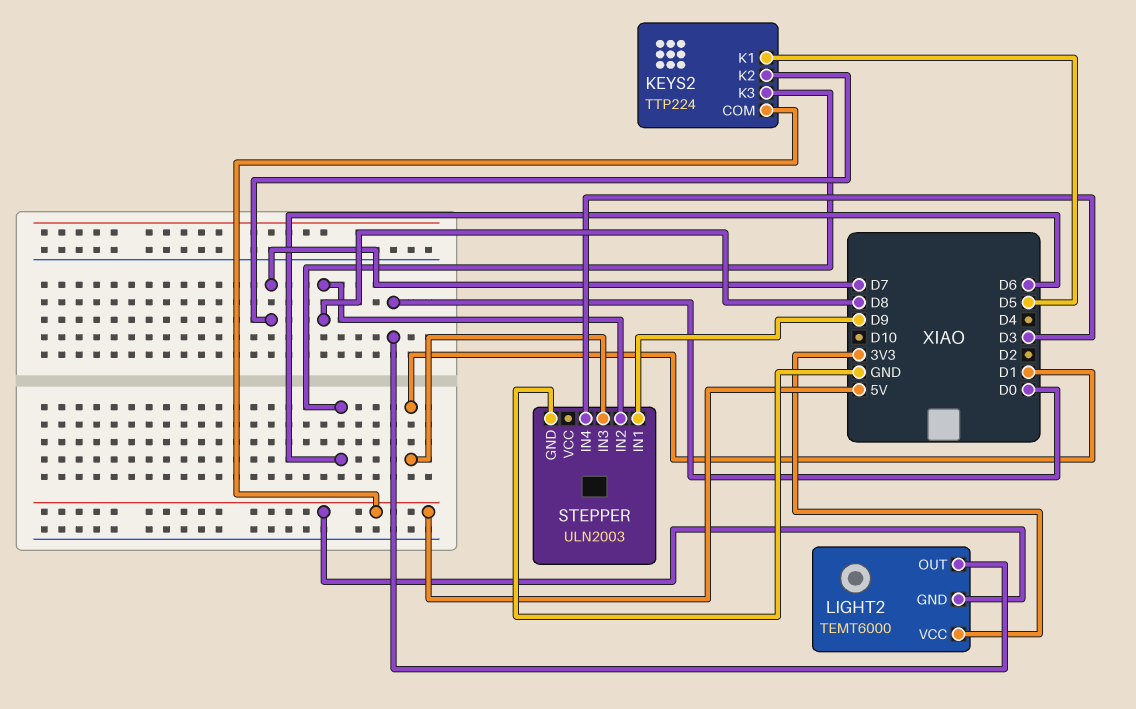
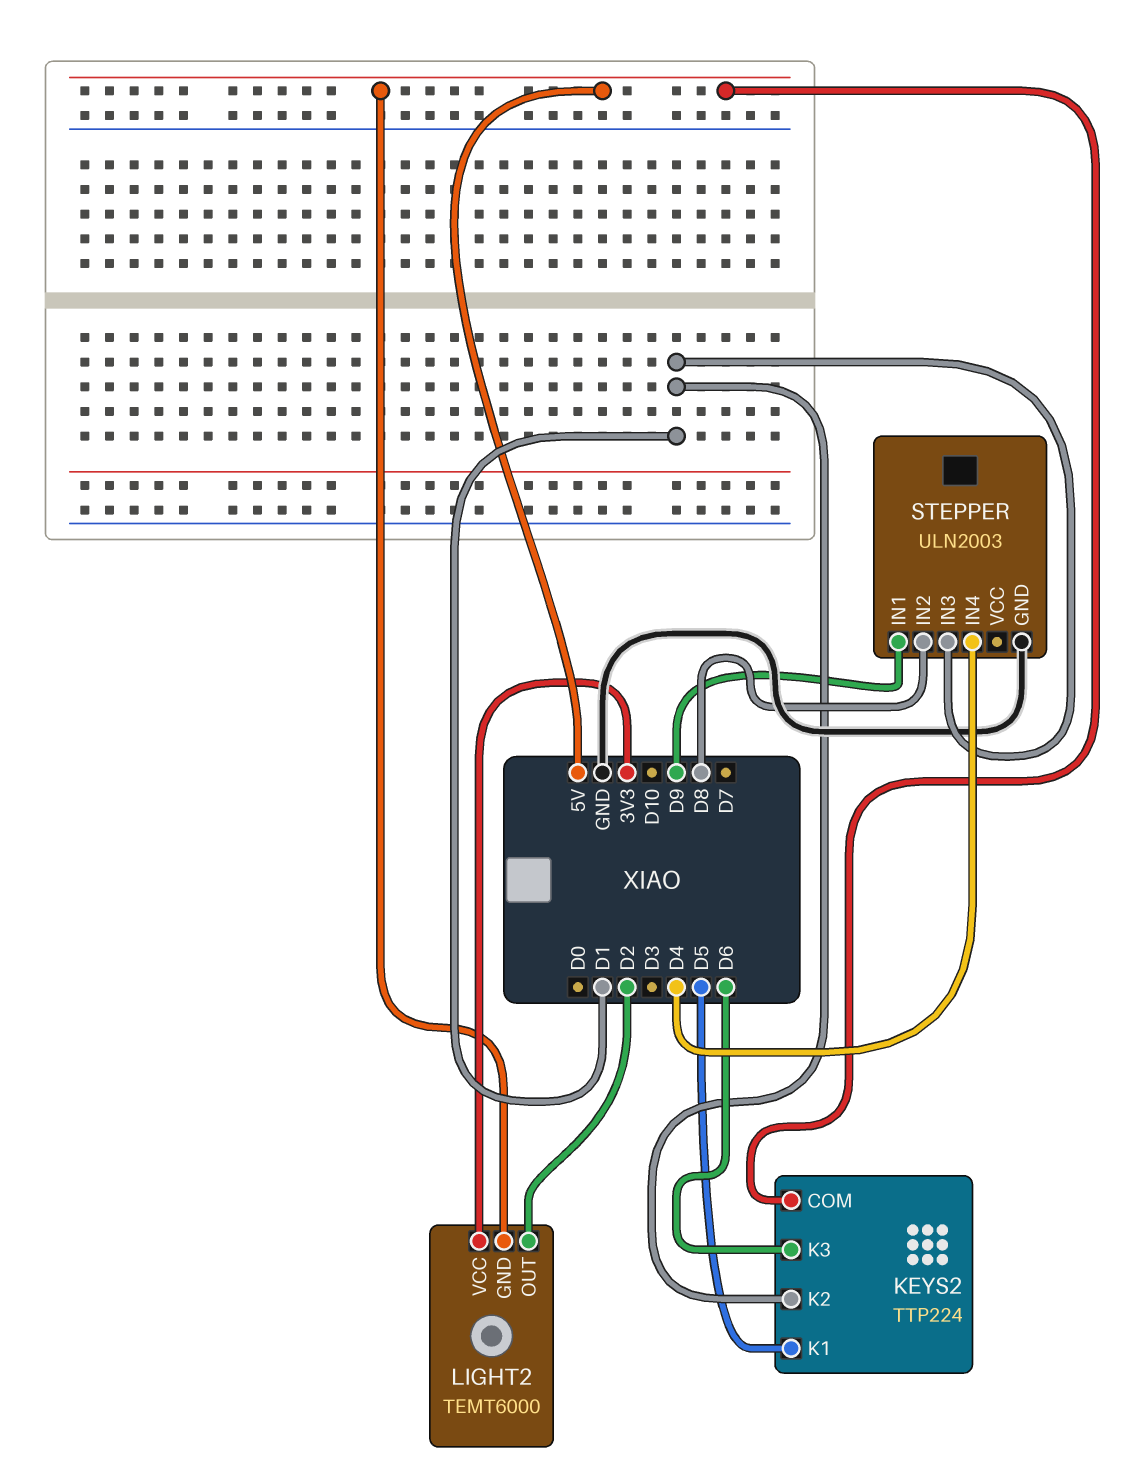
KEYS2 pin K2: D7 -> D1
LIGHT2 pin OUT: D0 -> D2
STEPPER pin IN4: D3 -> D4

